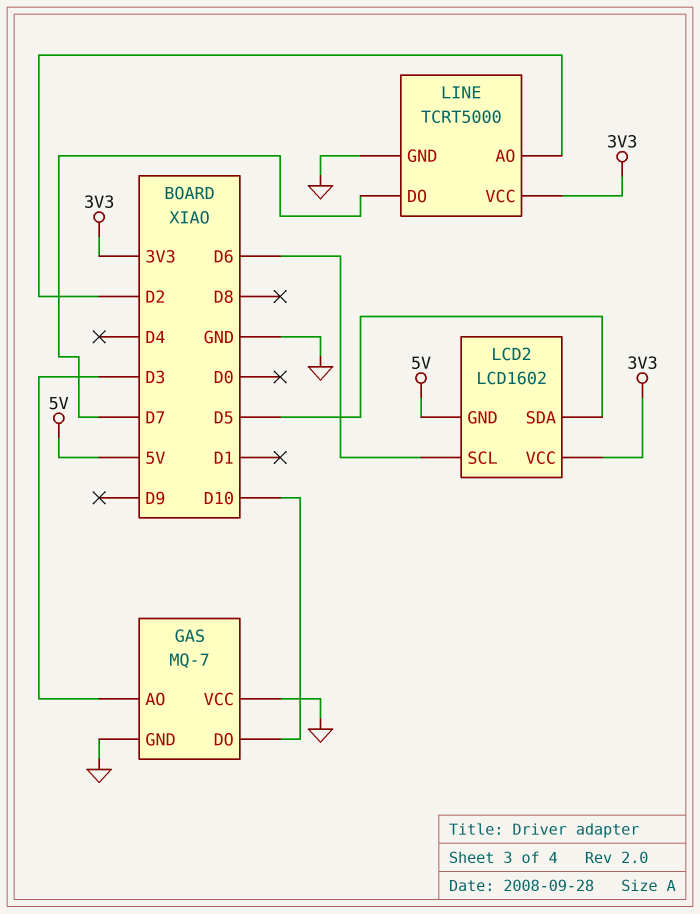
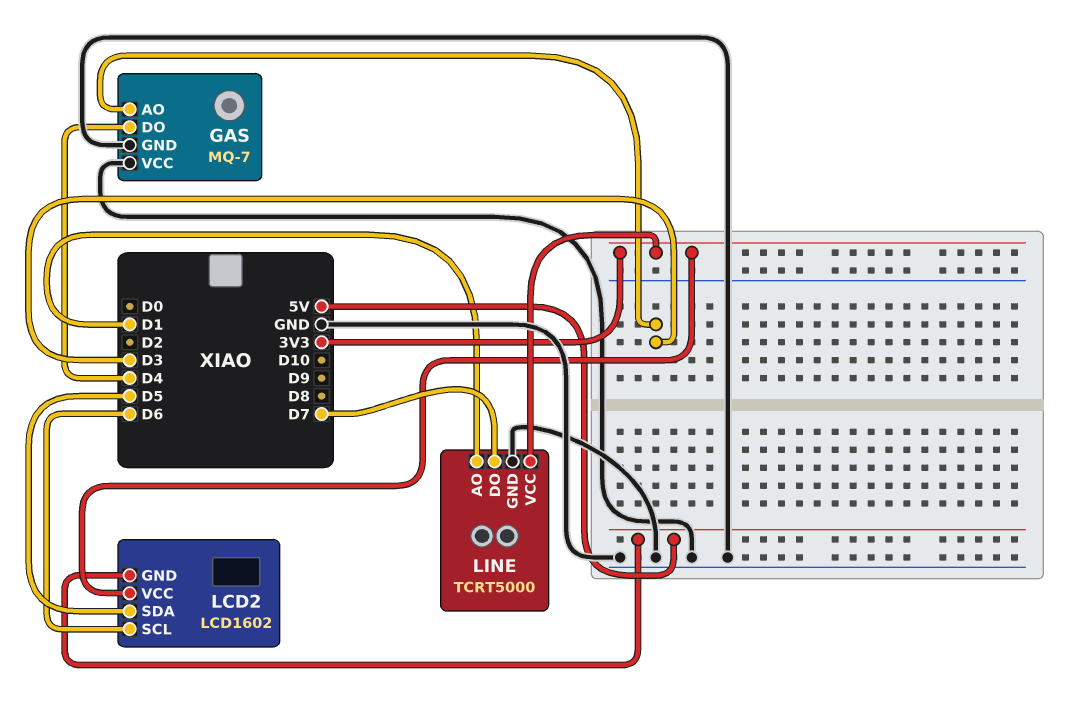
GAS pin DO: D10 -> D4
LINE pin AO: D2 -> D1

